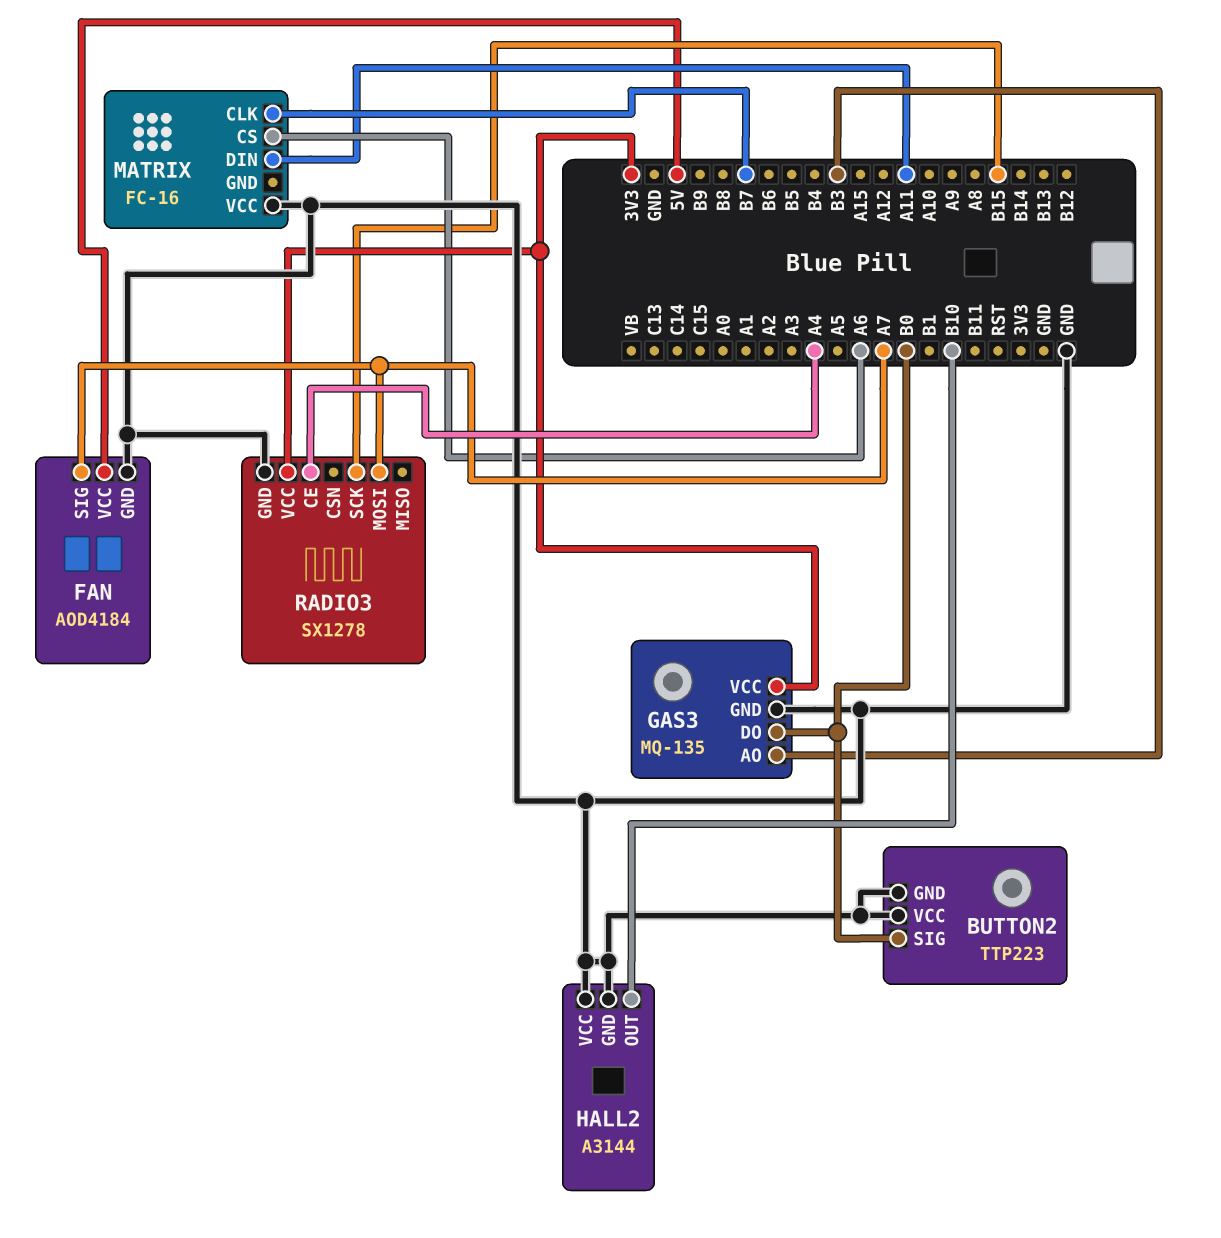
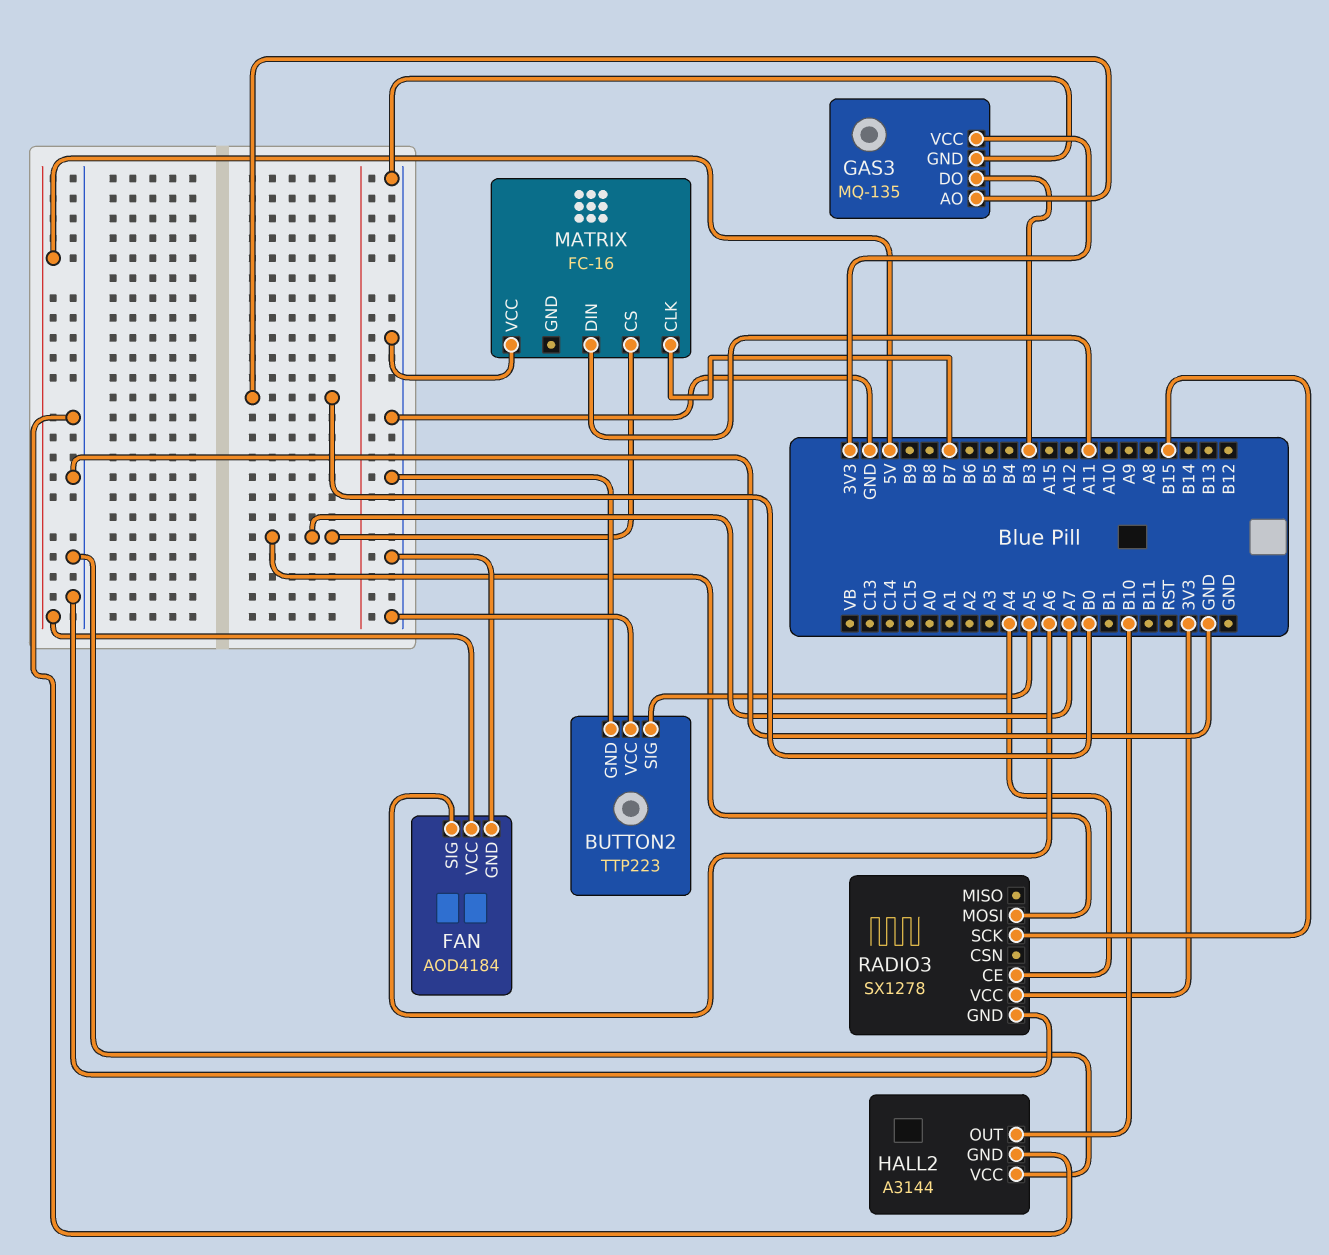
BUTTON2 pin SIG: B0 -> A5
FAN pin SIG: A7 -> A6
GAS3 pin AO: B3 -> B0
GAS3 pin DO: B0 -> B3
MATRIX pin CS: A6 -> A7

